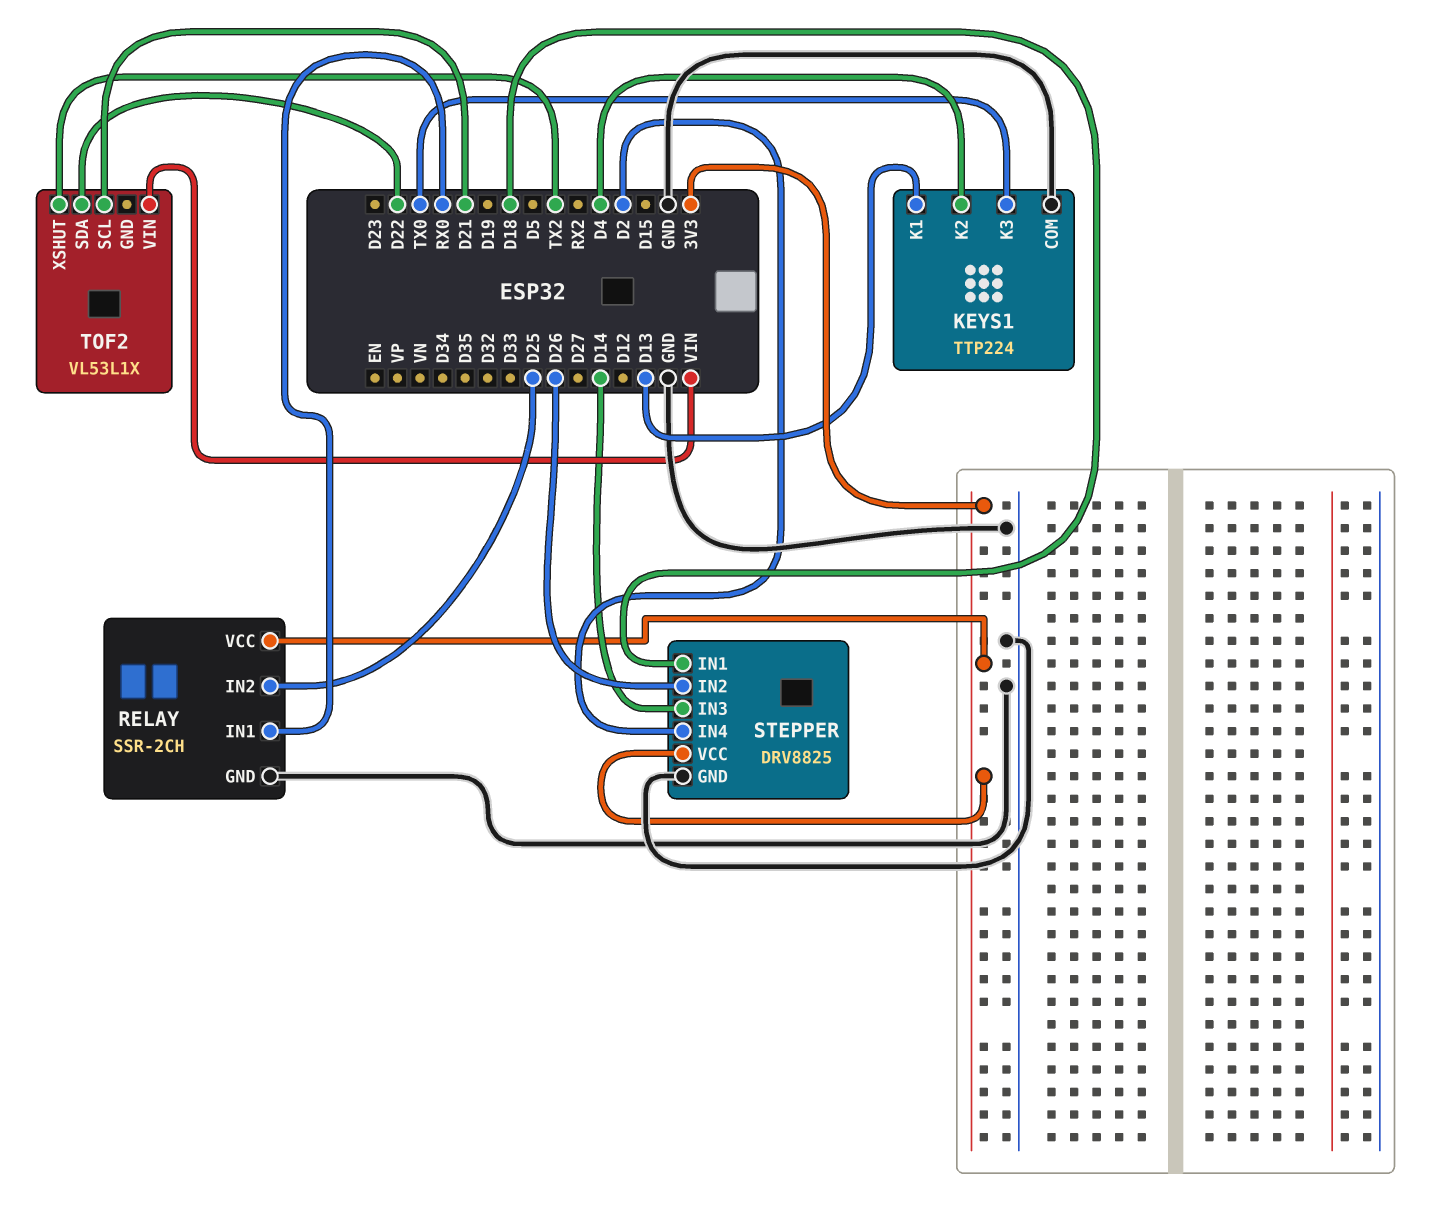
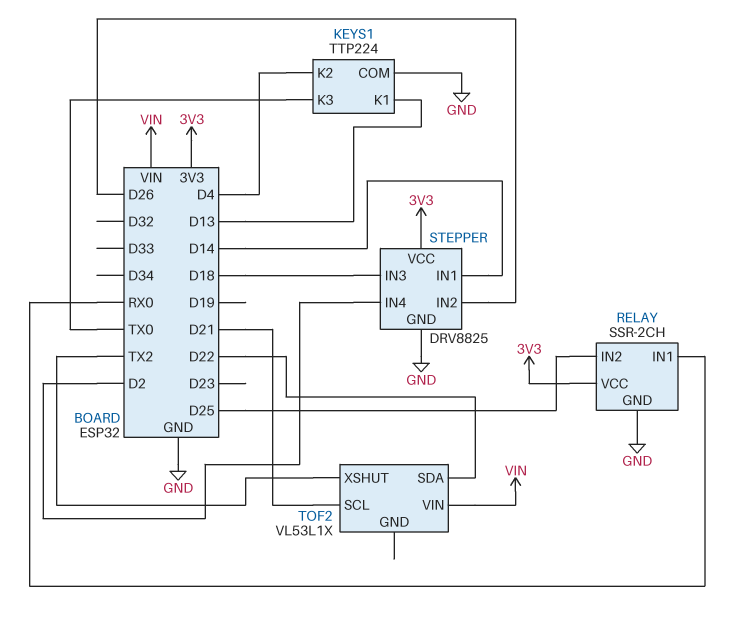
STEPPER pin IN1: D18 -> D14
STEPPER pin IN3: D14 -> D18

